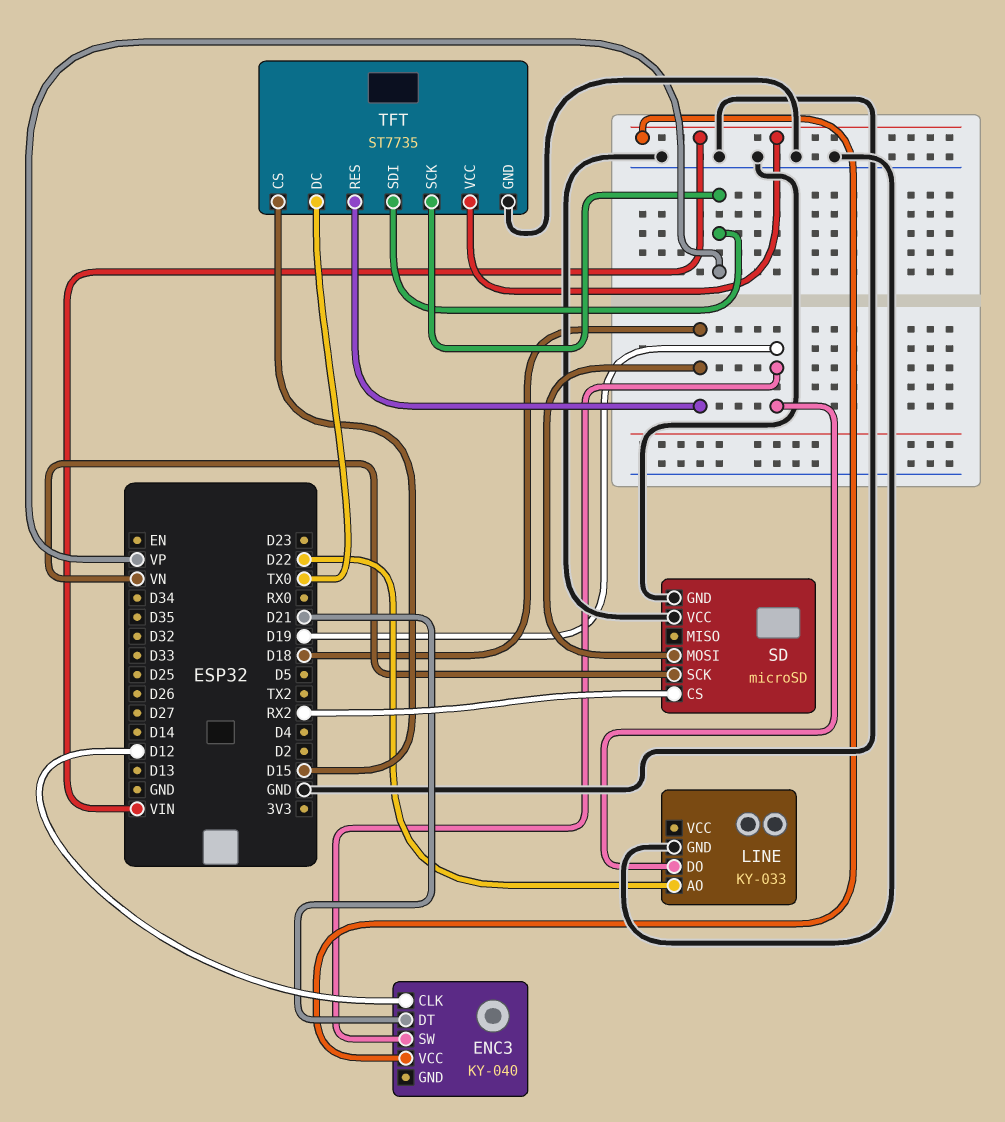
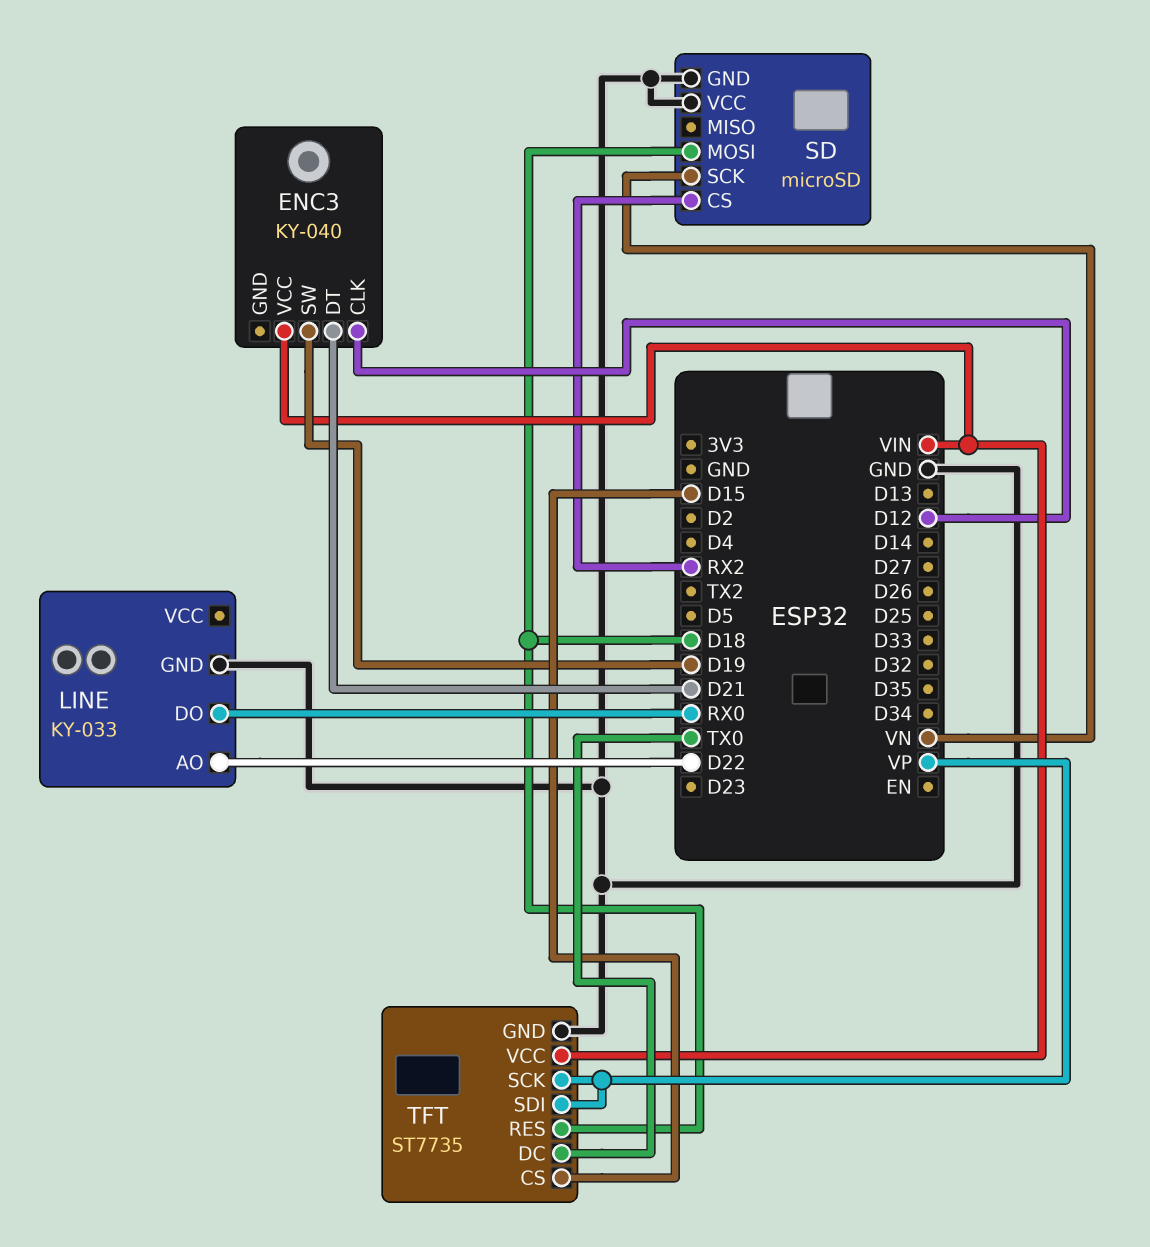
LINE pin DO: D19 -> RX0

